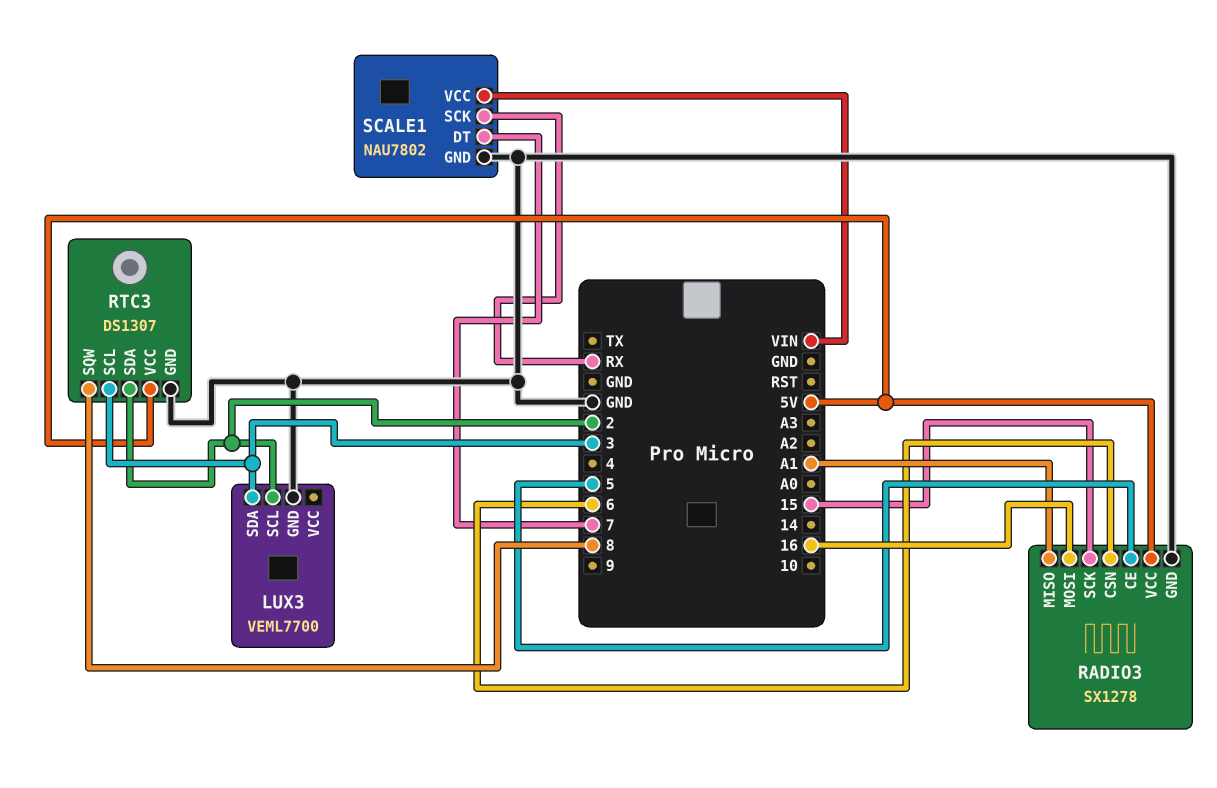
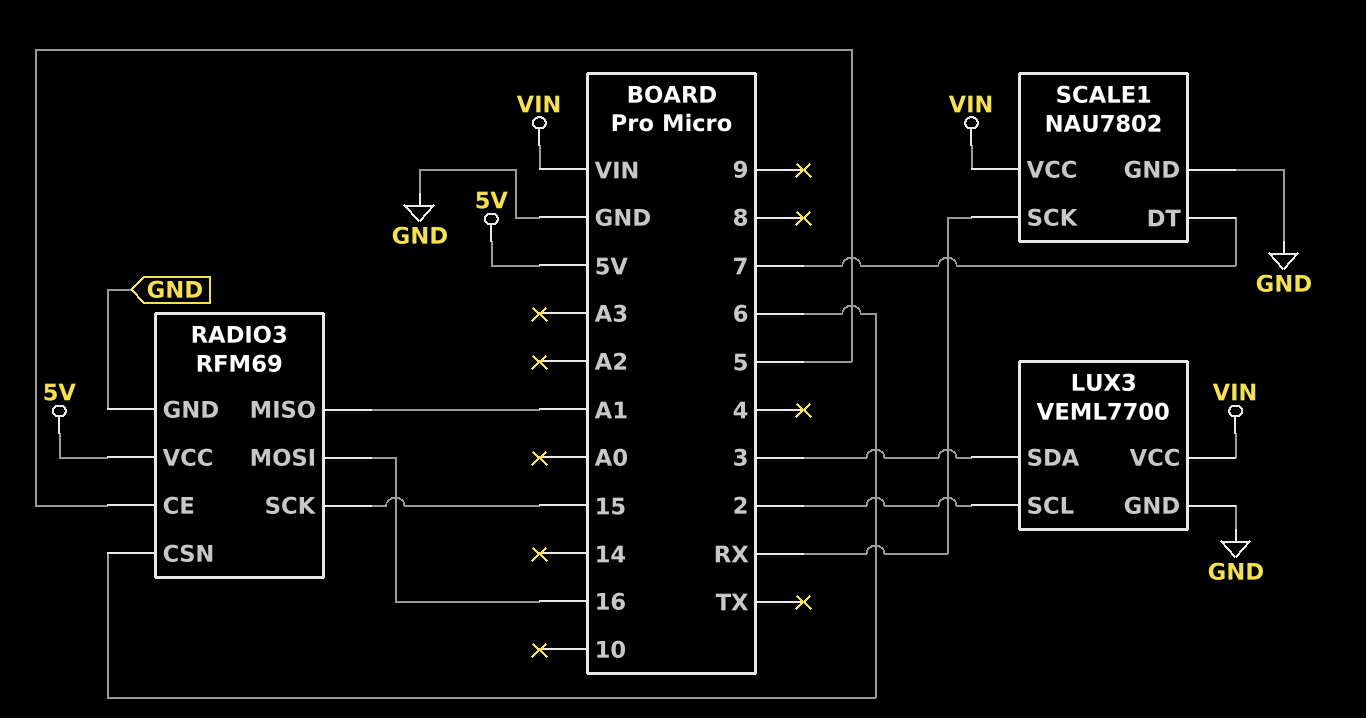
LUX3 pin VCC: none -> VIN
RADIO3: SX1278 -> RFM69
RTC3: DS1307 -> none
RTC3 pin GND: GND -> none
RTC3 pin SCL: 3 -> none
RTC3 pin SDA: 2 -> none
RTC3 pin SQW: 8 -> none
RTC3 pin VCC: 5V -> none

